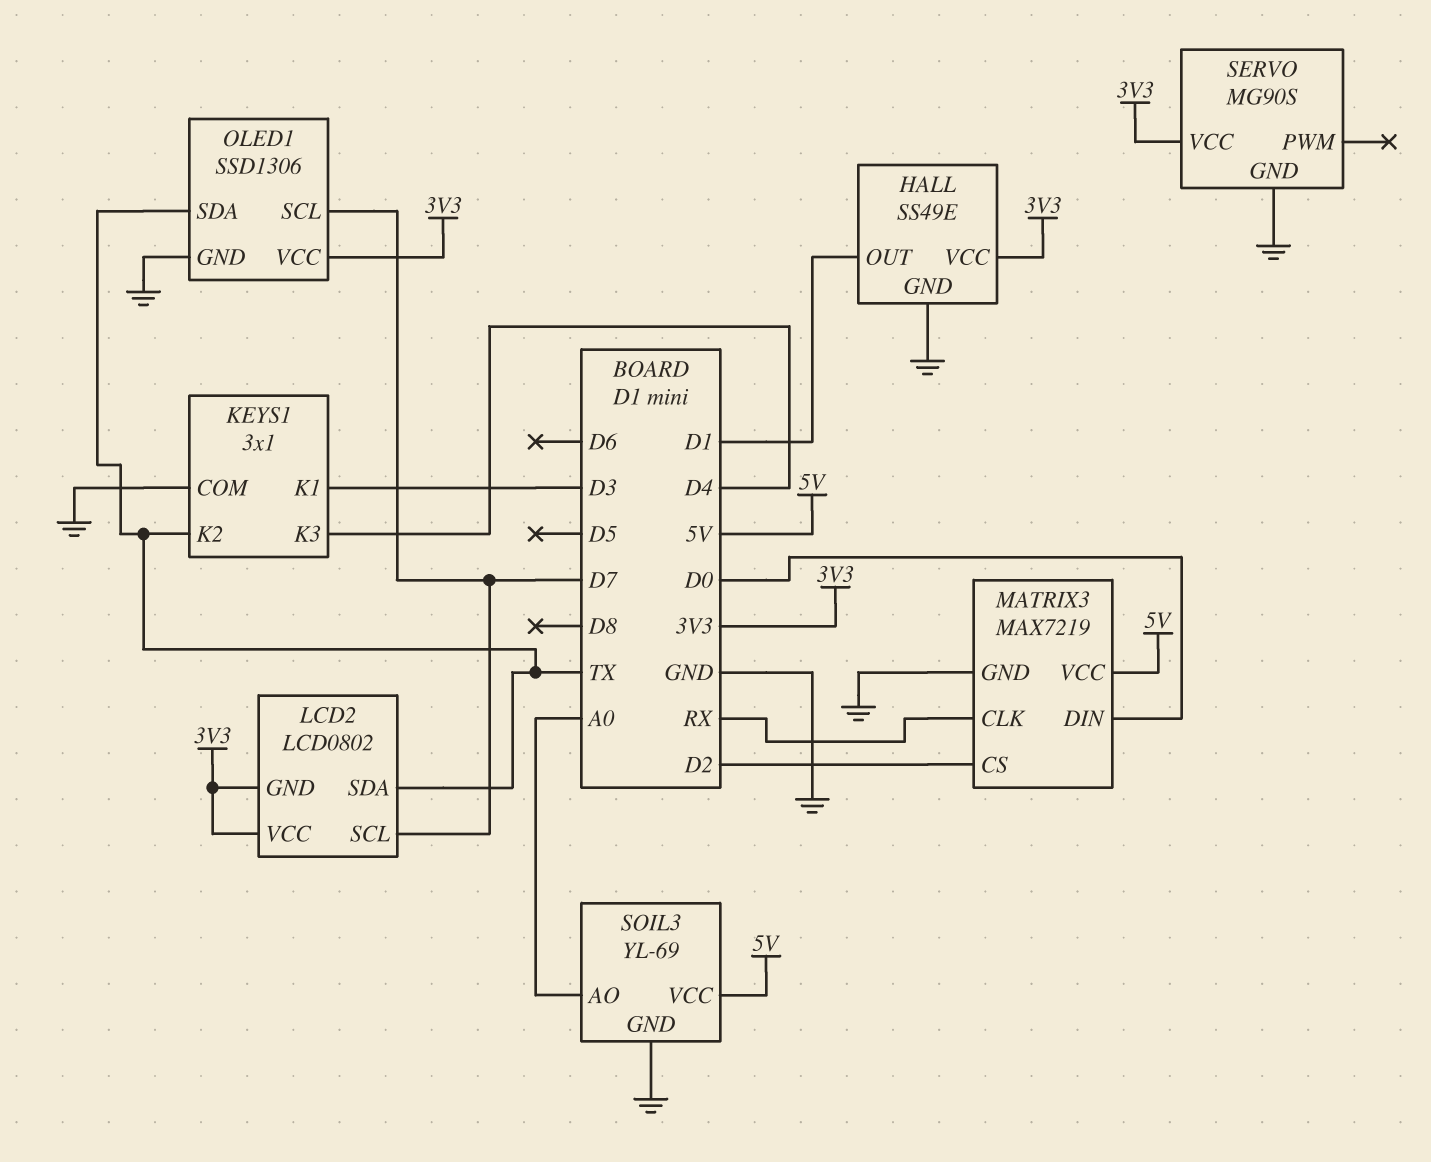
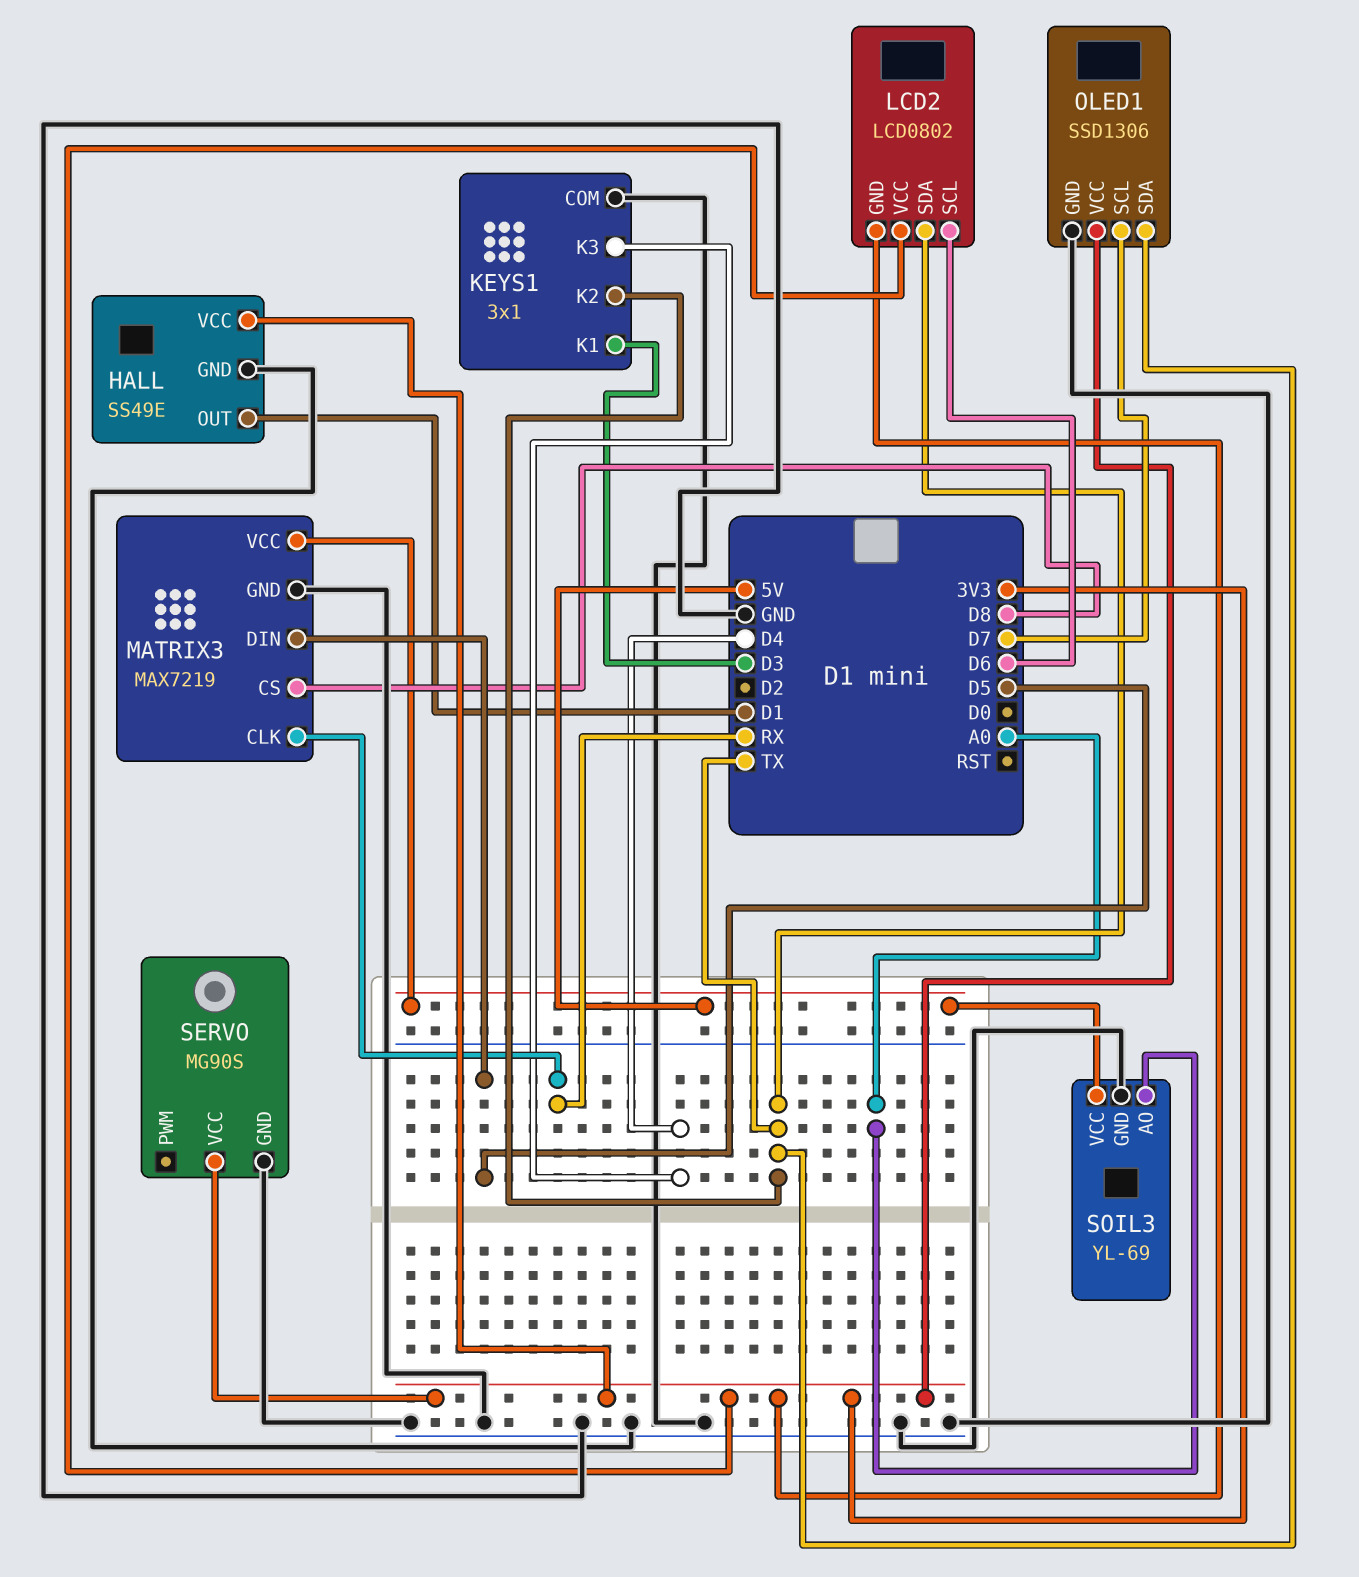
LCD2 pin SCL: D7 -> D6
MATRIX3 pin CS: D2 -> D8
MATRIX3 pin DIN: D0 -> D5

